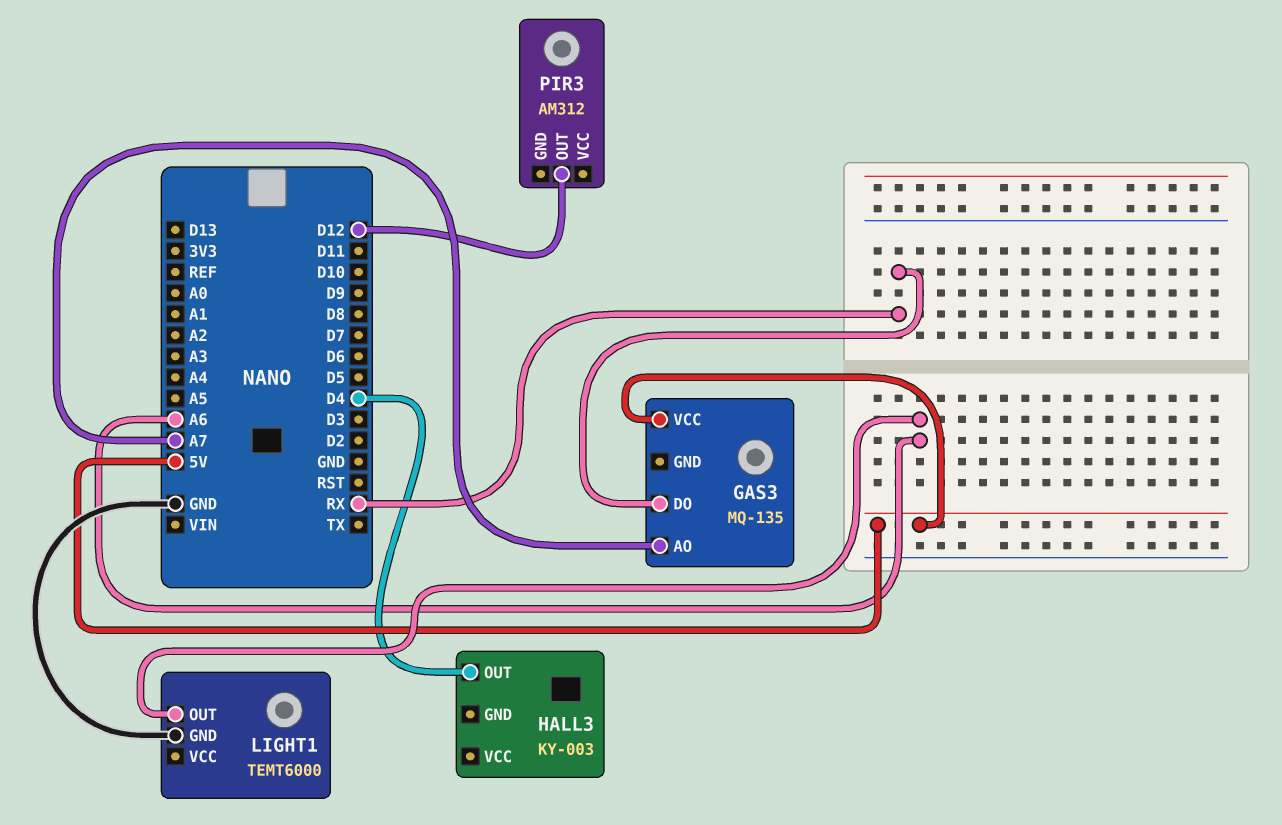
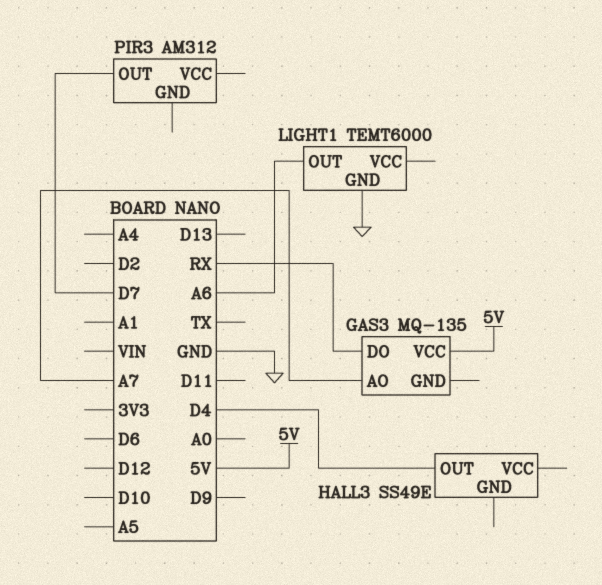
HALL3: KY-003 -> SS49E
PIR3 pin OUT: D12 -> D7

